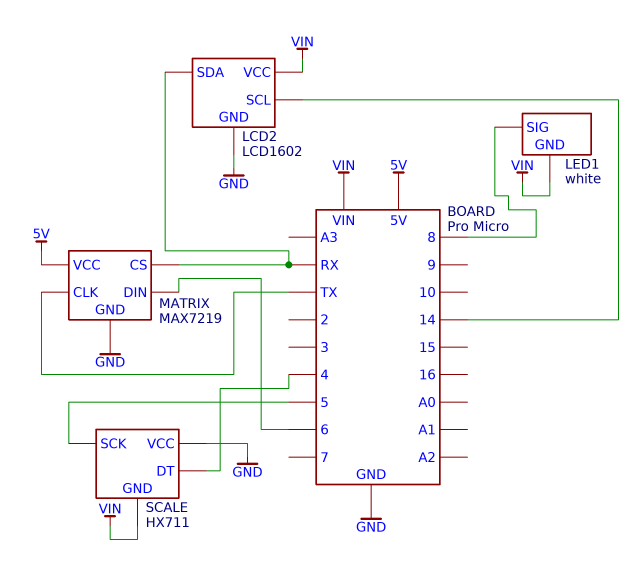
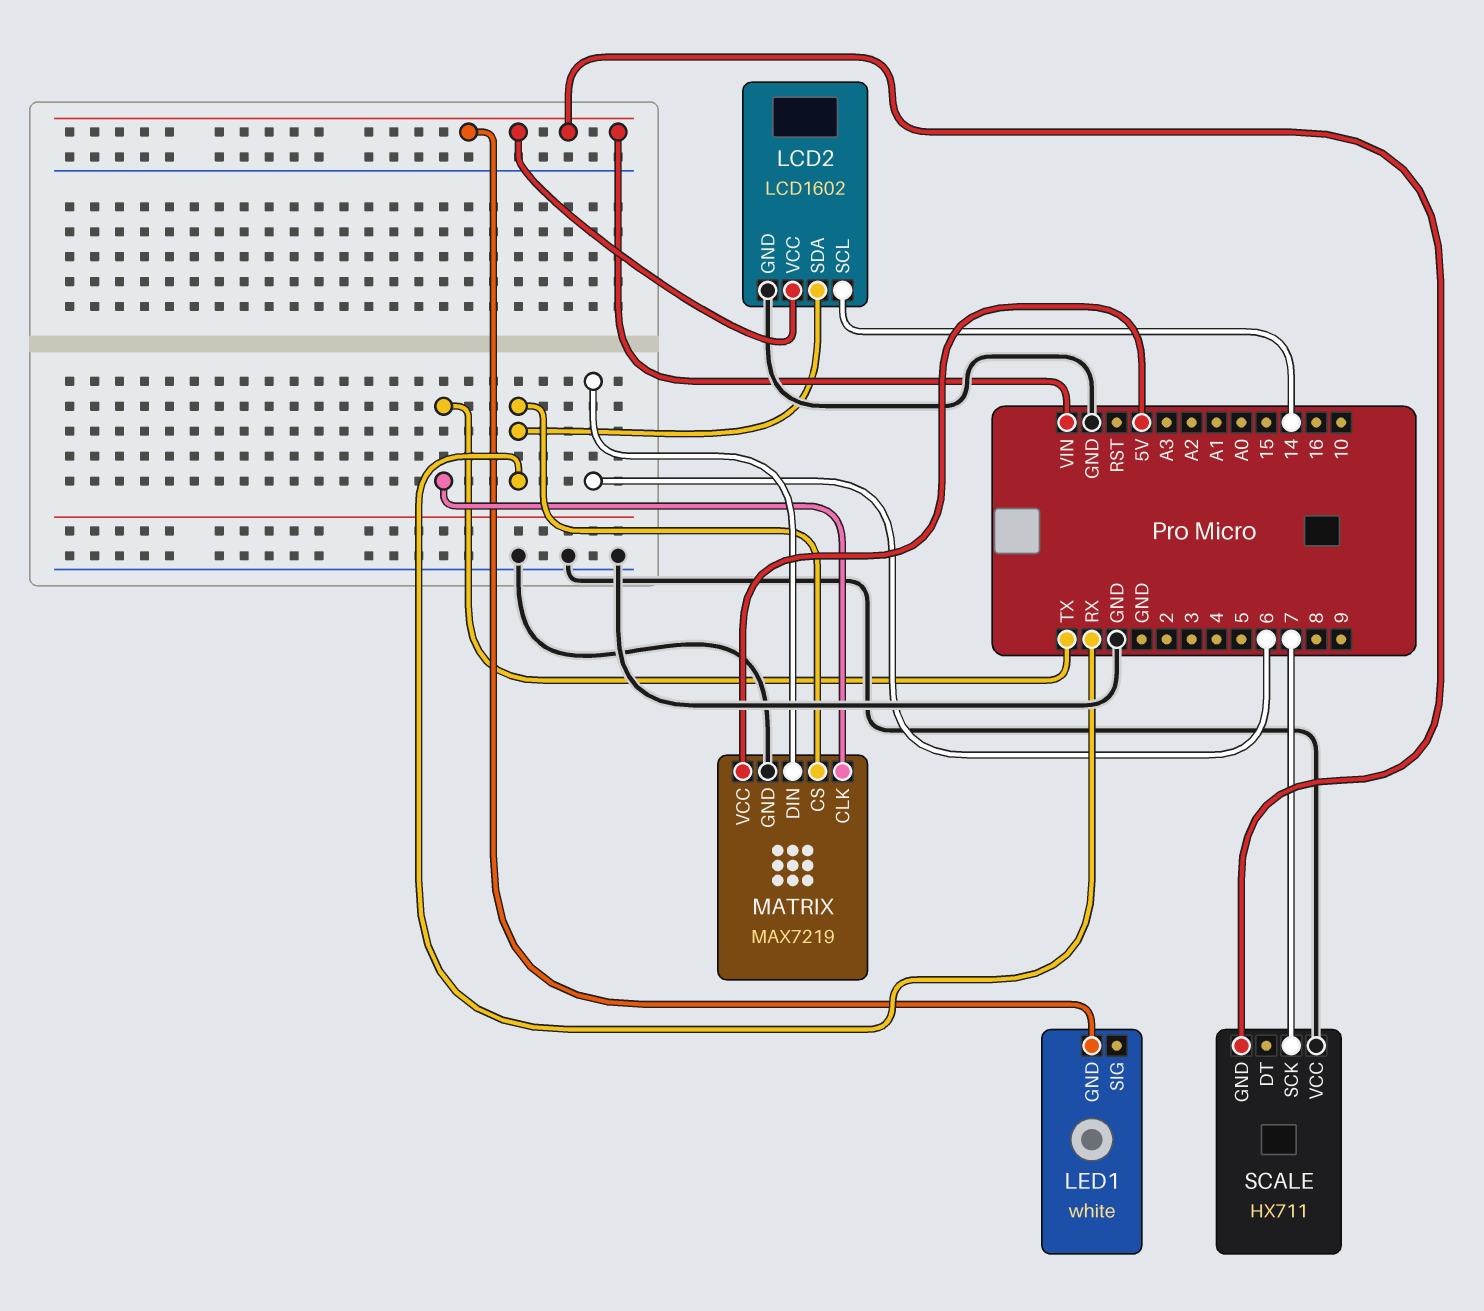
LED1 pin SIG: 8 -> none
SCALE pin DT: 4 -> none
SCALE pin SCK: 5 -> 7

